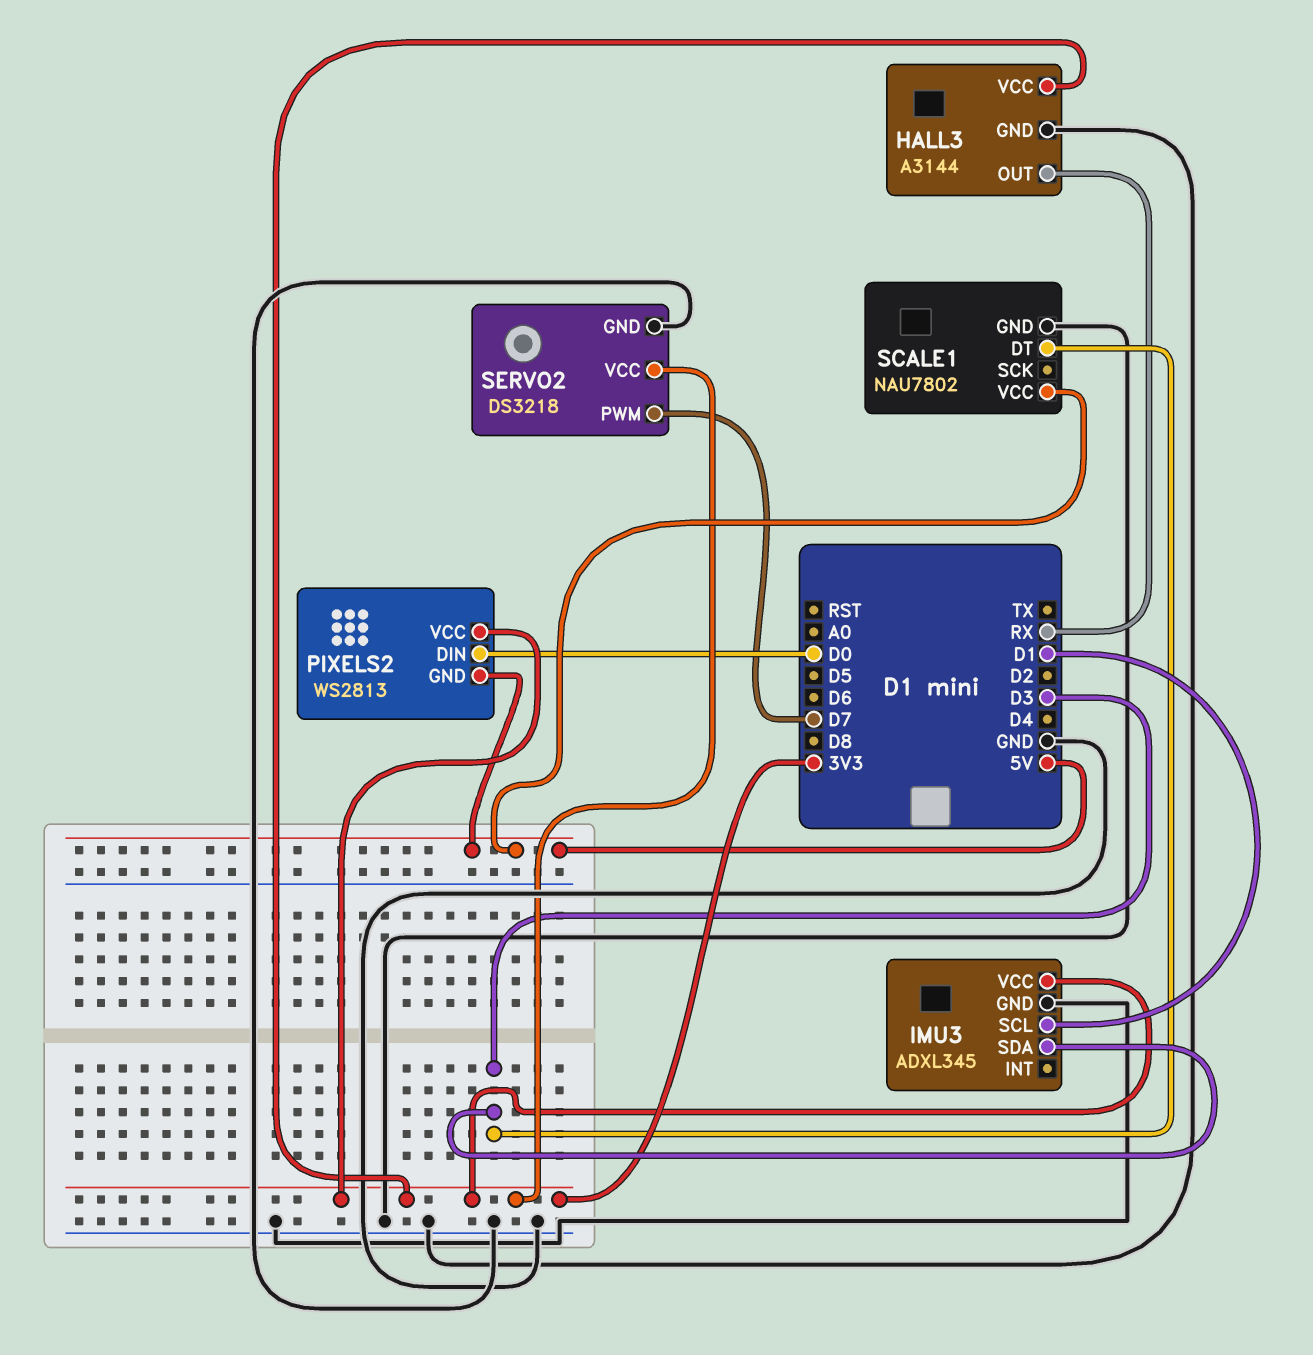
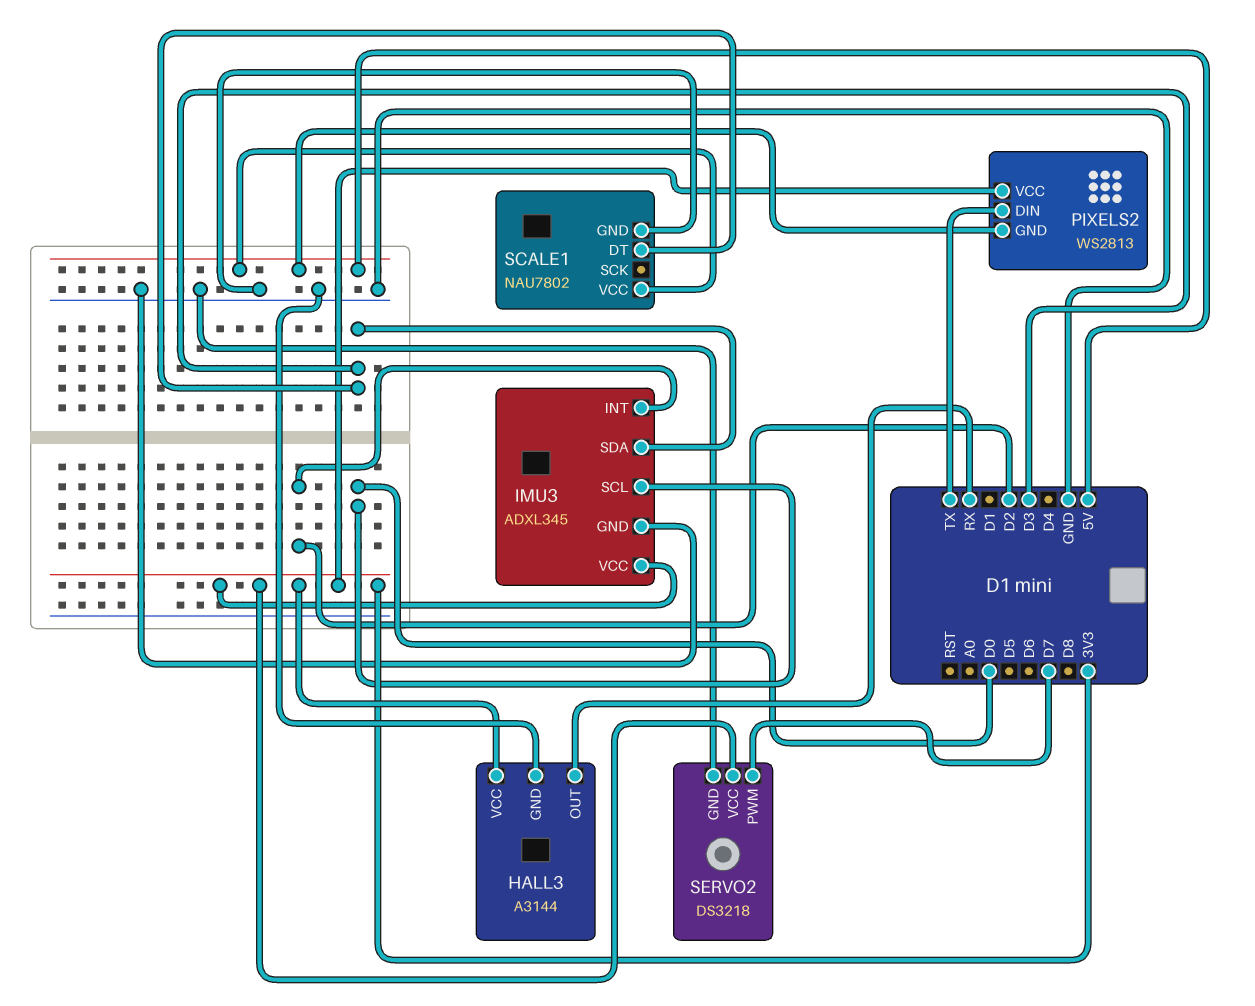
IMU3 pin INT: none -> D2
IMU3 pin SCL: D1 -> D0
PIXELS2 pin DIN: D0 -> TX

